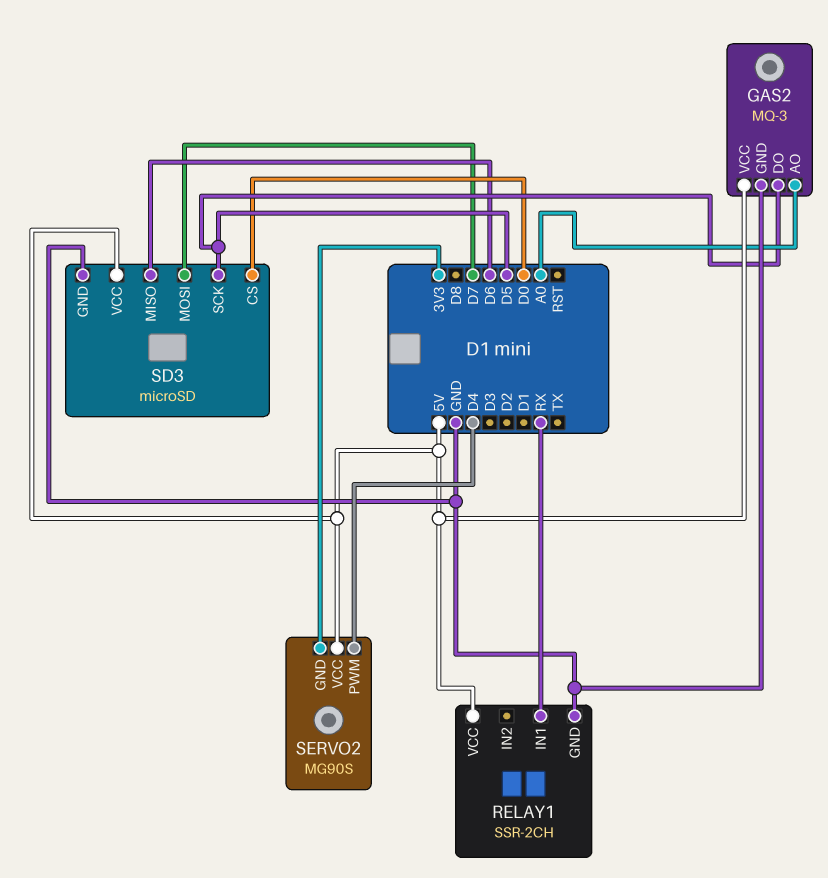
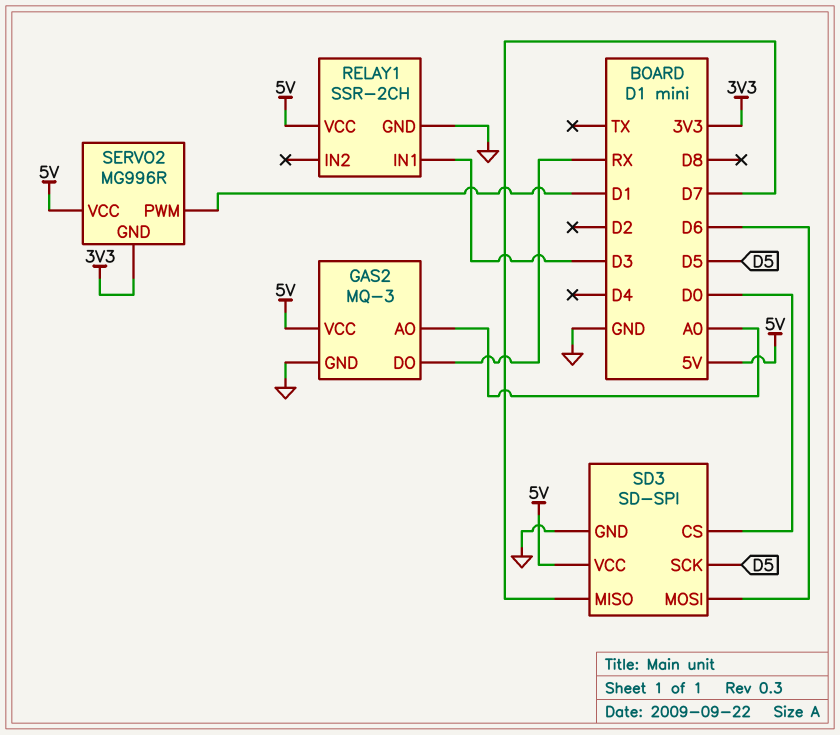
GAS2 pin DO: D5 -> RX
RELAY1 pin IN1: RX -> D3
SD3: microSD -> SD-SPI
SD3 pin MISO: D6 -> D7
SD3 pin MOSI: D7 -> D6
SERVO2: MG90S -> MG996R
SERVO2 pin PWM: D4 -> D1

